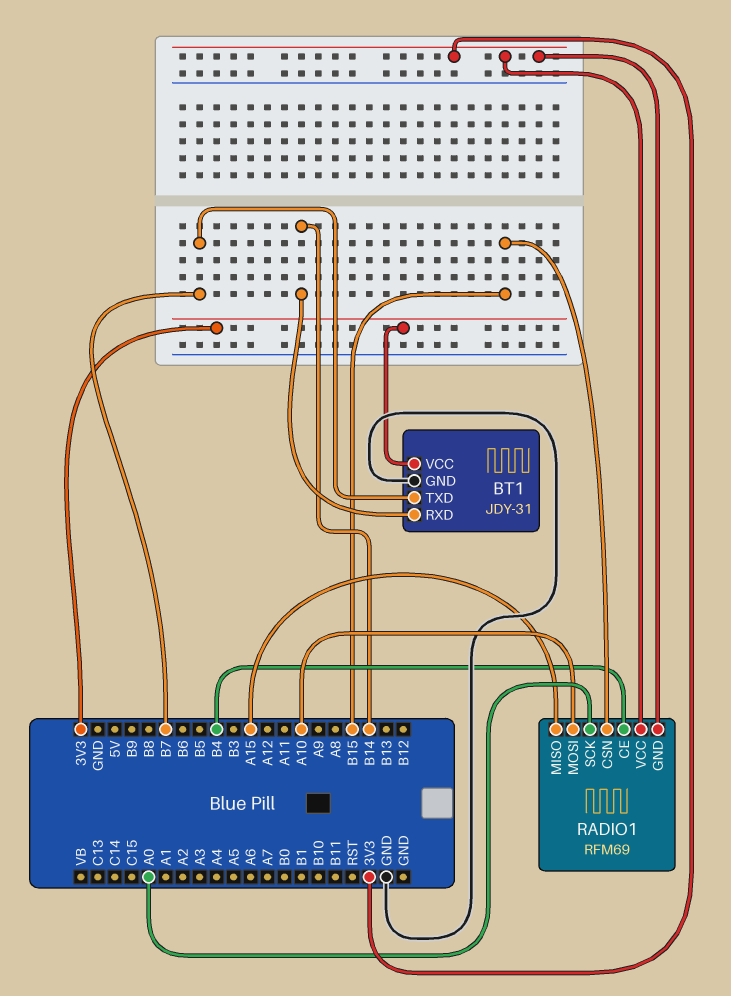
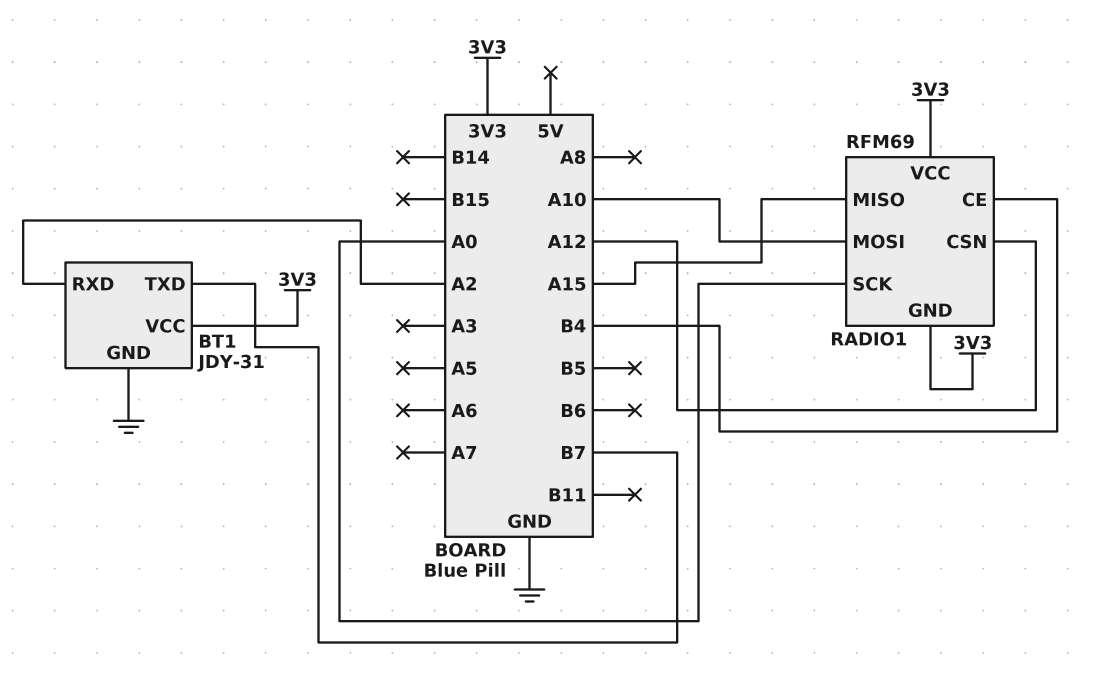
BT1 pin RXD: B14 -> A2
RADIO1 pin CSN: B15 -> A12

